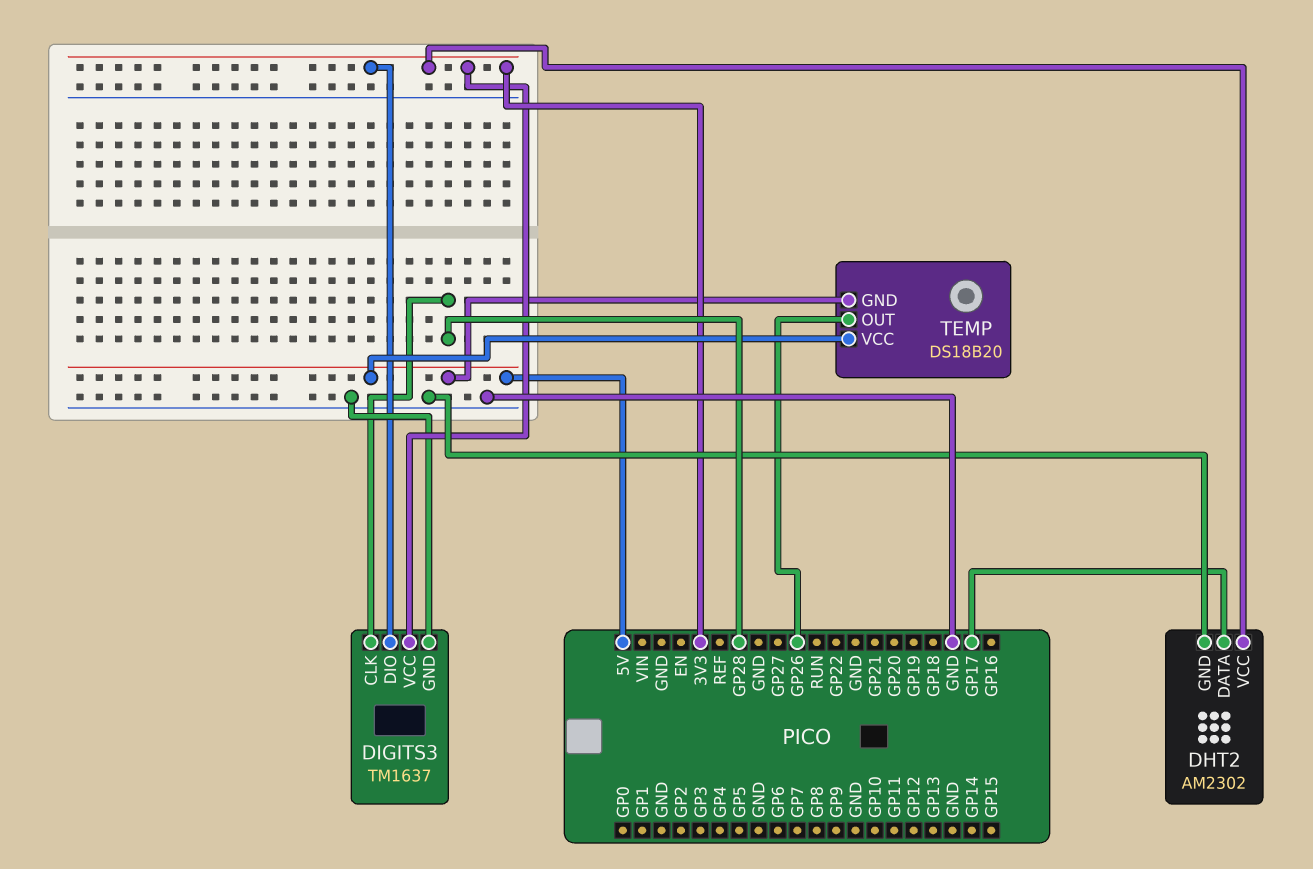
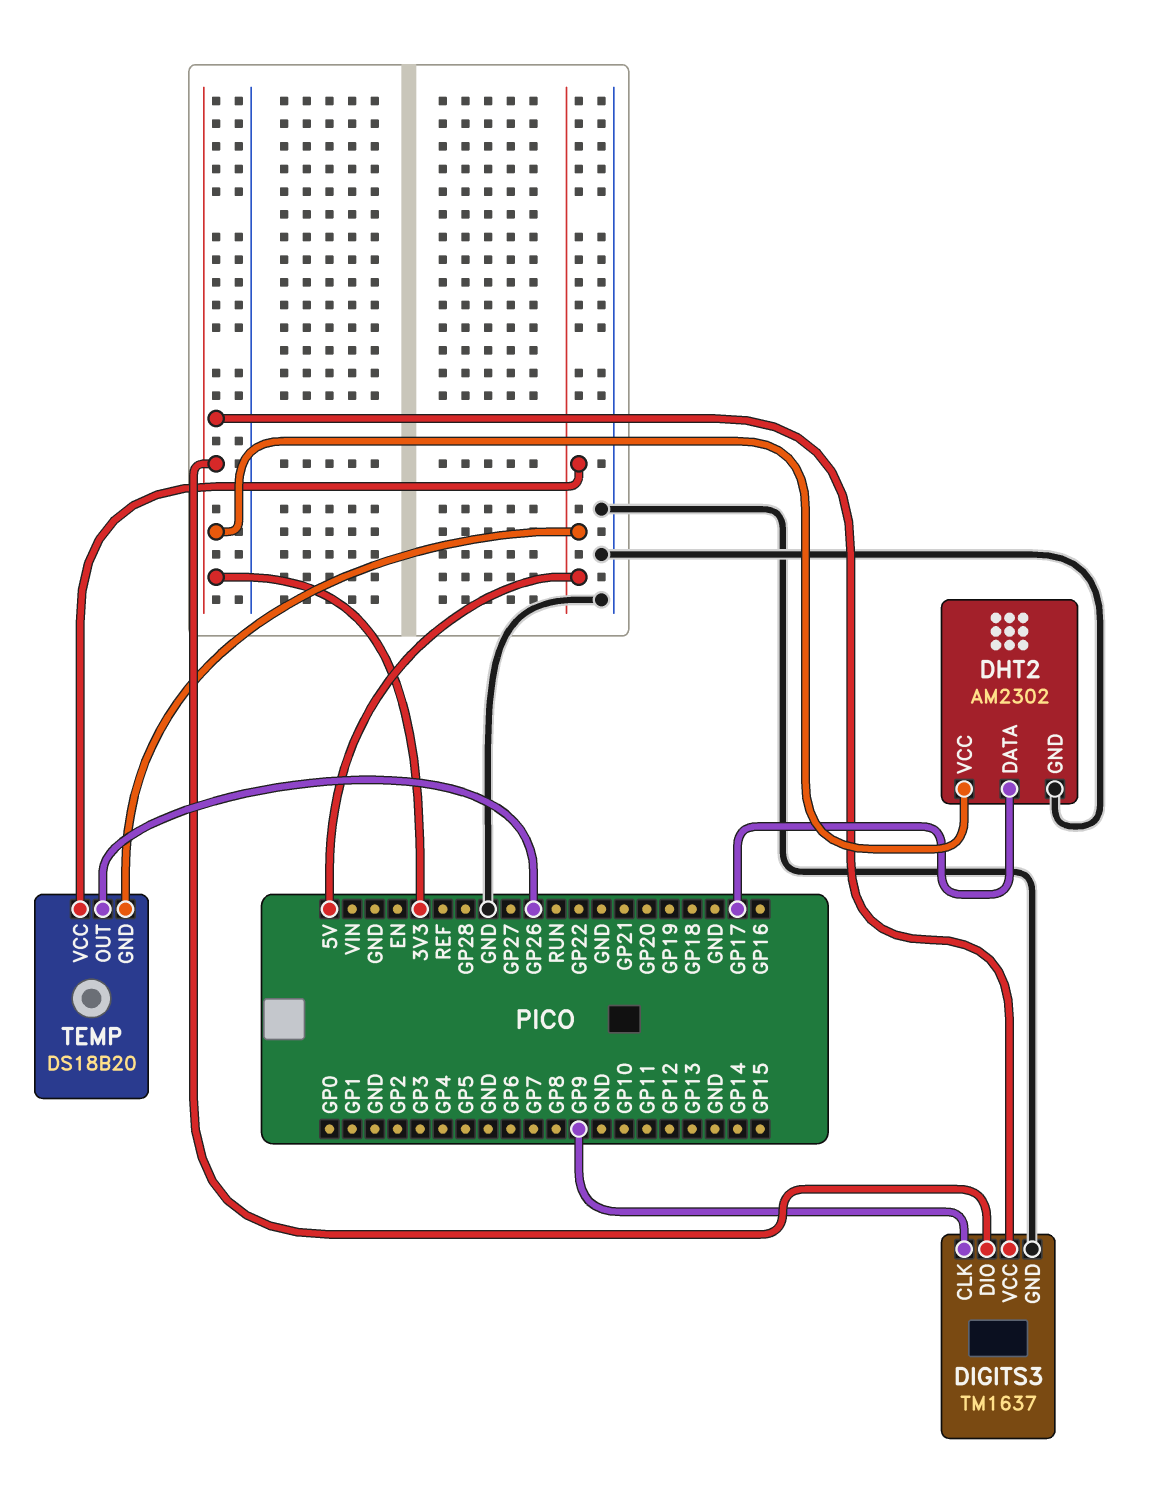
DIGITS3 pin CLK: GP28 -> GP9

